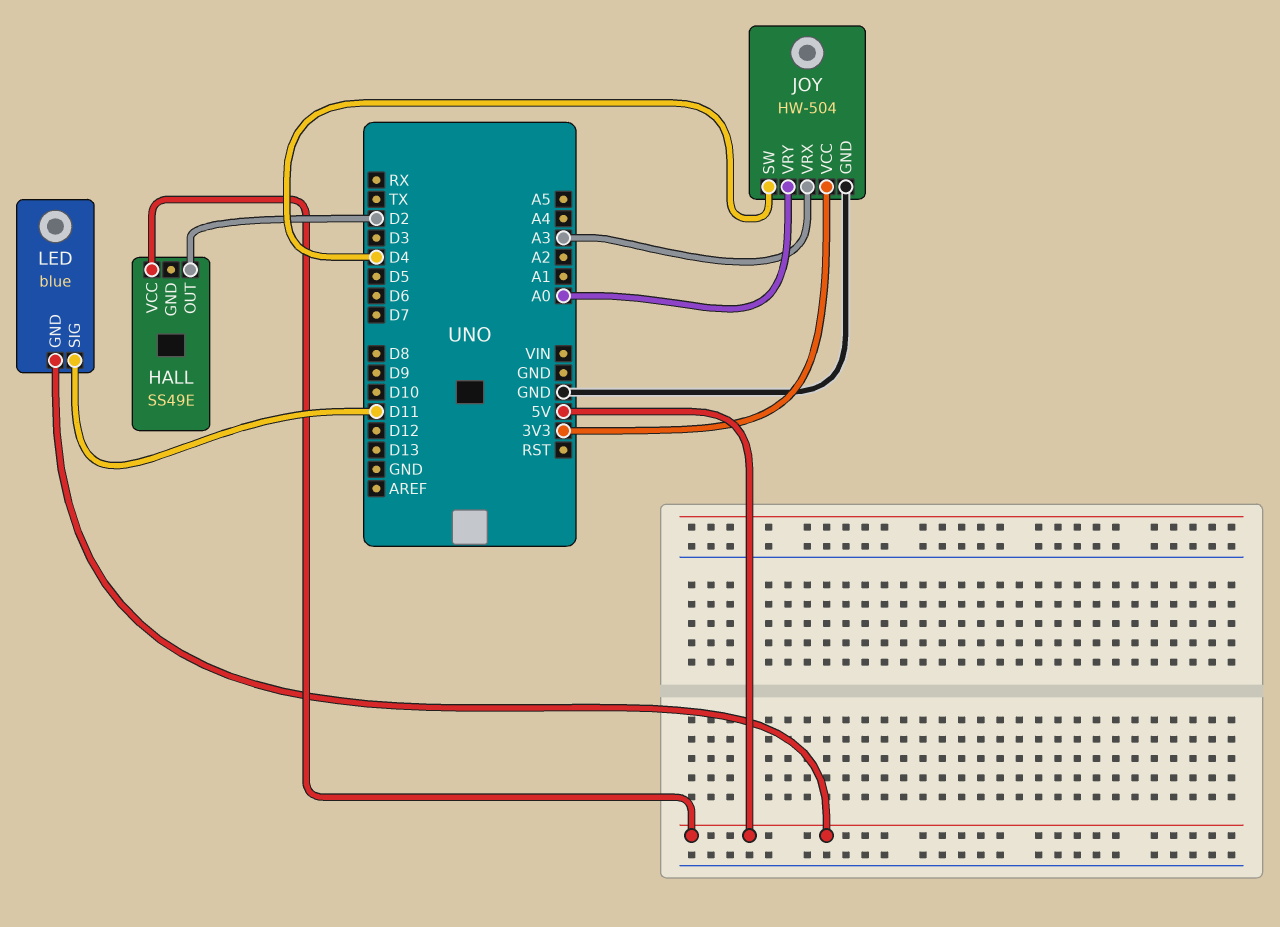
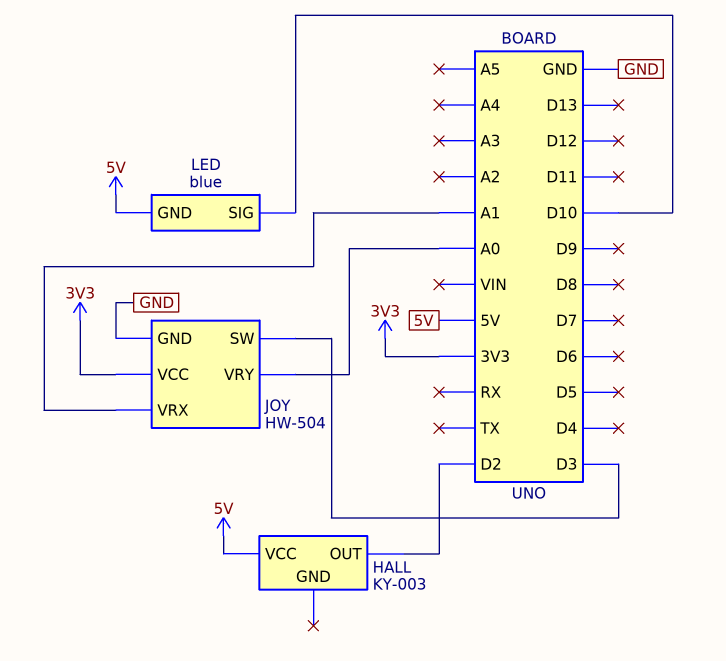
HALL: SS49E -> KY-003
JOY pin SW: D4 -> D3
JOY pin VRX: A3 -> A1
LED pin SIG: D11 -> D10

